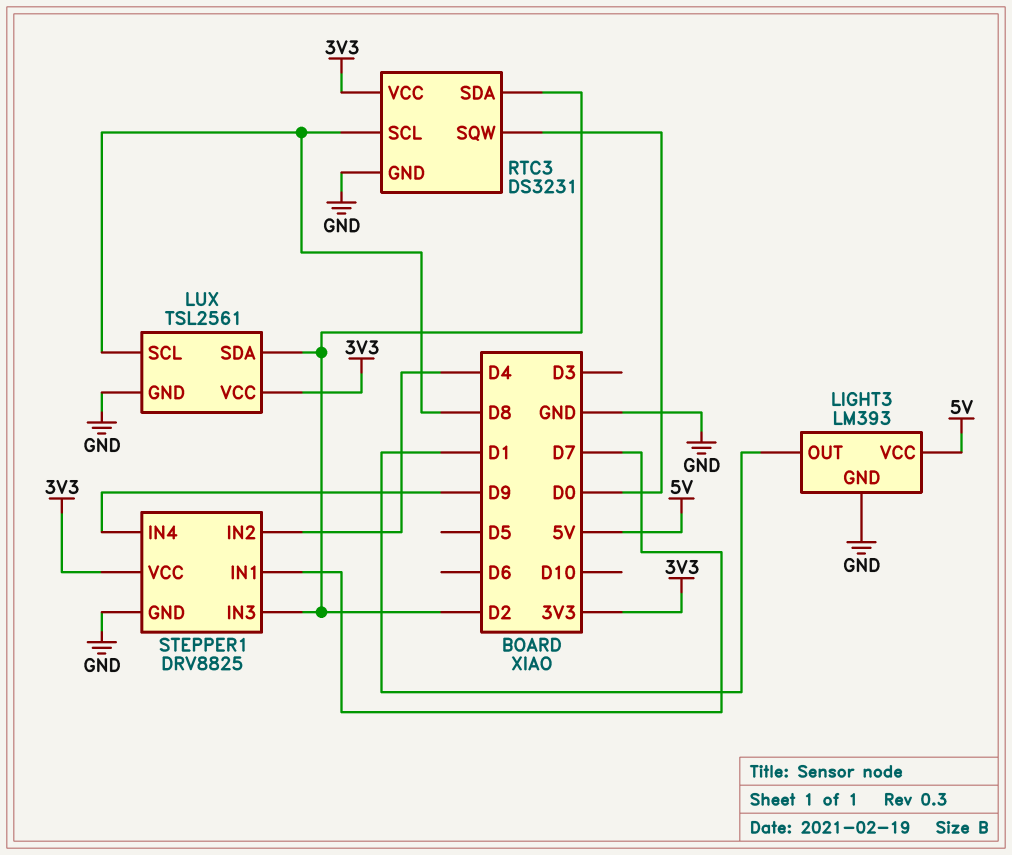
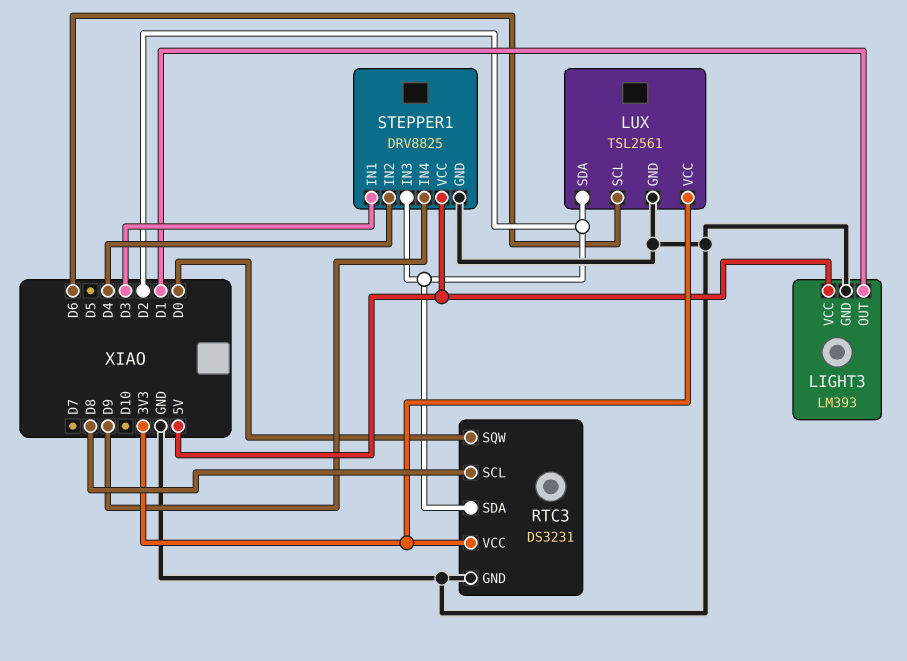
LUX pin SCL: D8 -> D6
STEPPER1 pin IN1: D7 -> D3
STEPPER1 pin VCC: 3V3 -> 5V

